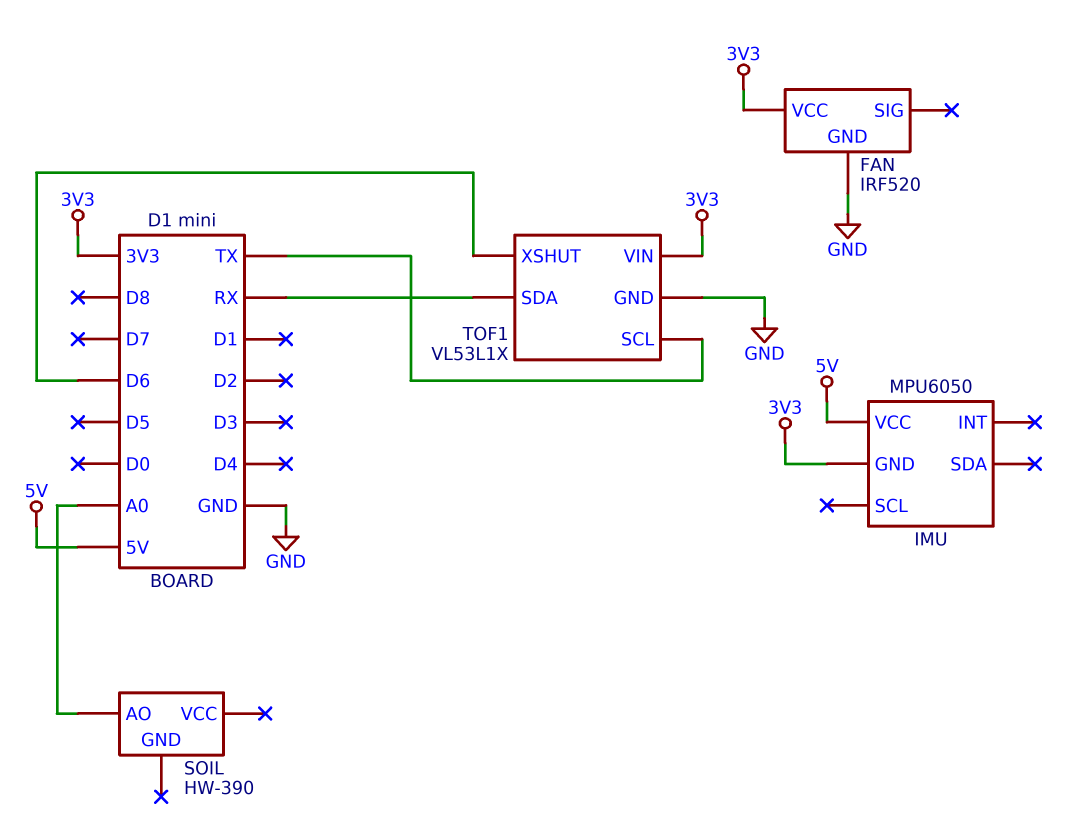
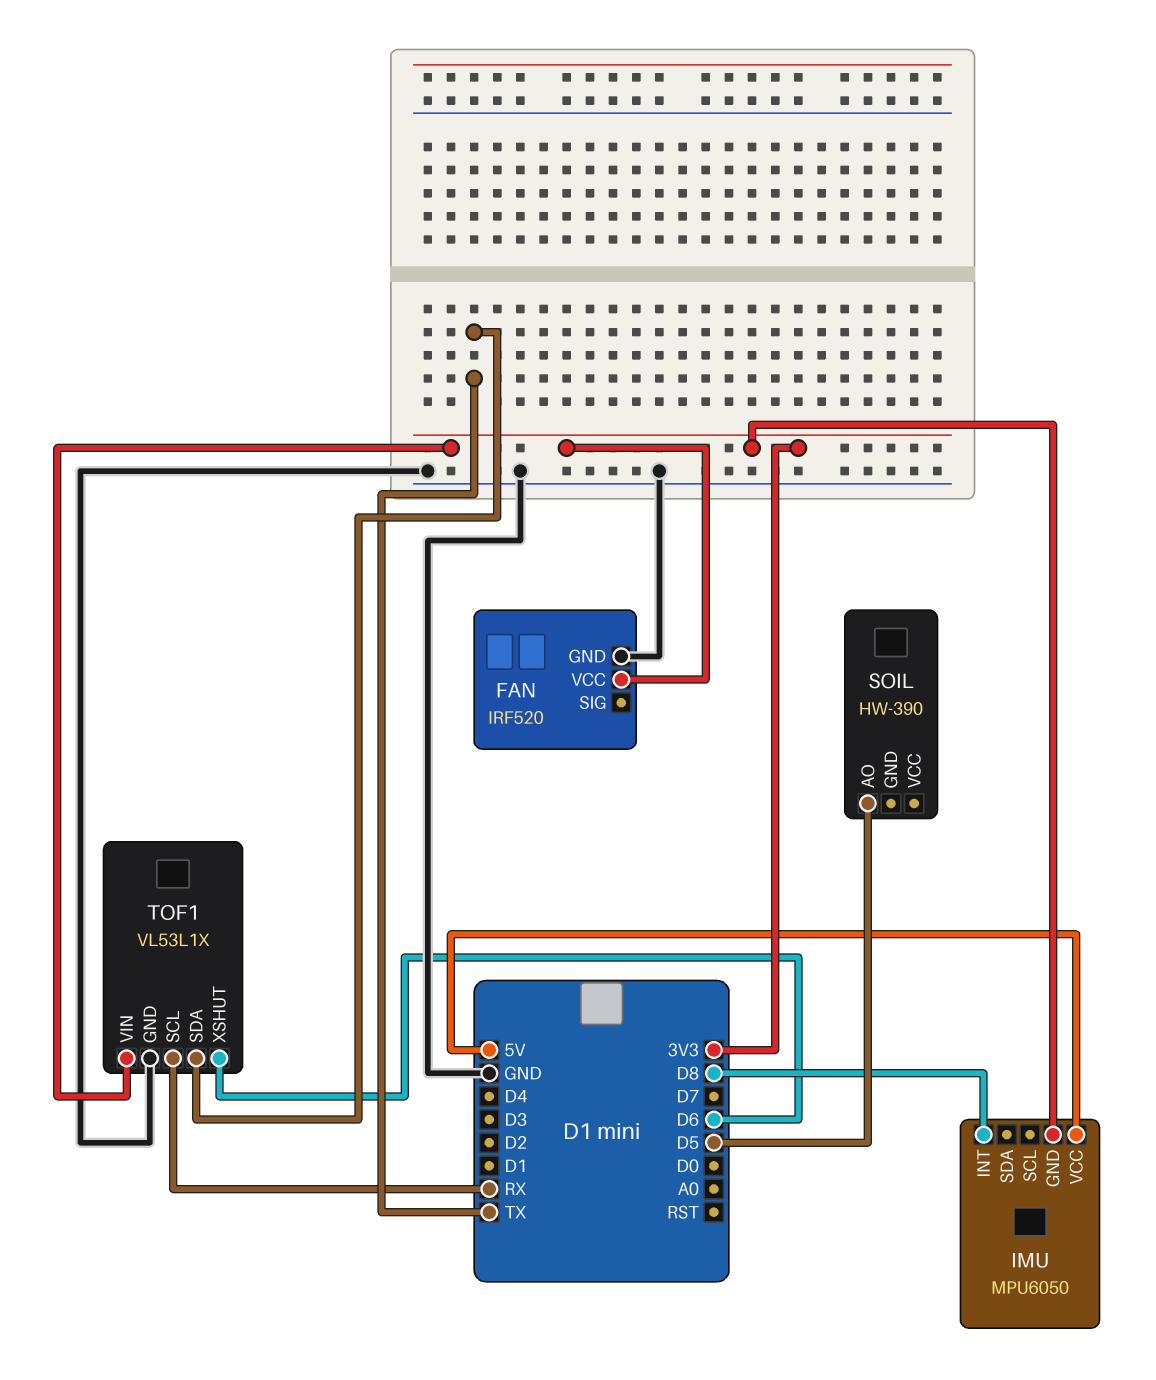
IMU pin INT: none -> D8
SOIL pin AO: A0 -> D5
TOF1 pin SCL: TX -> RX
TOF1 pin SDA: RX -> TX

